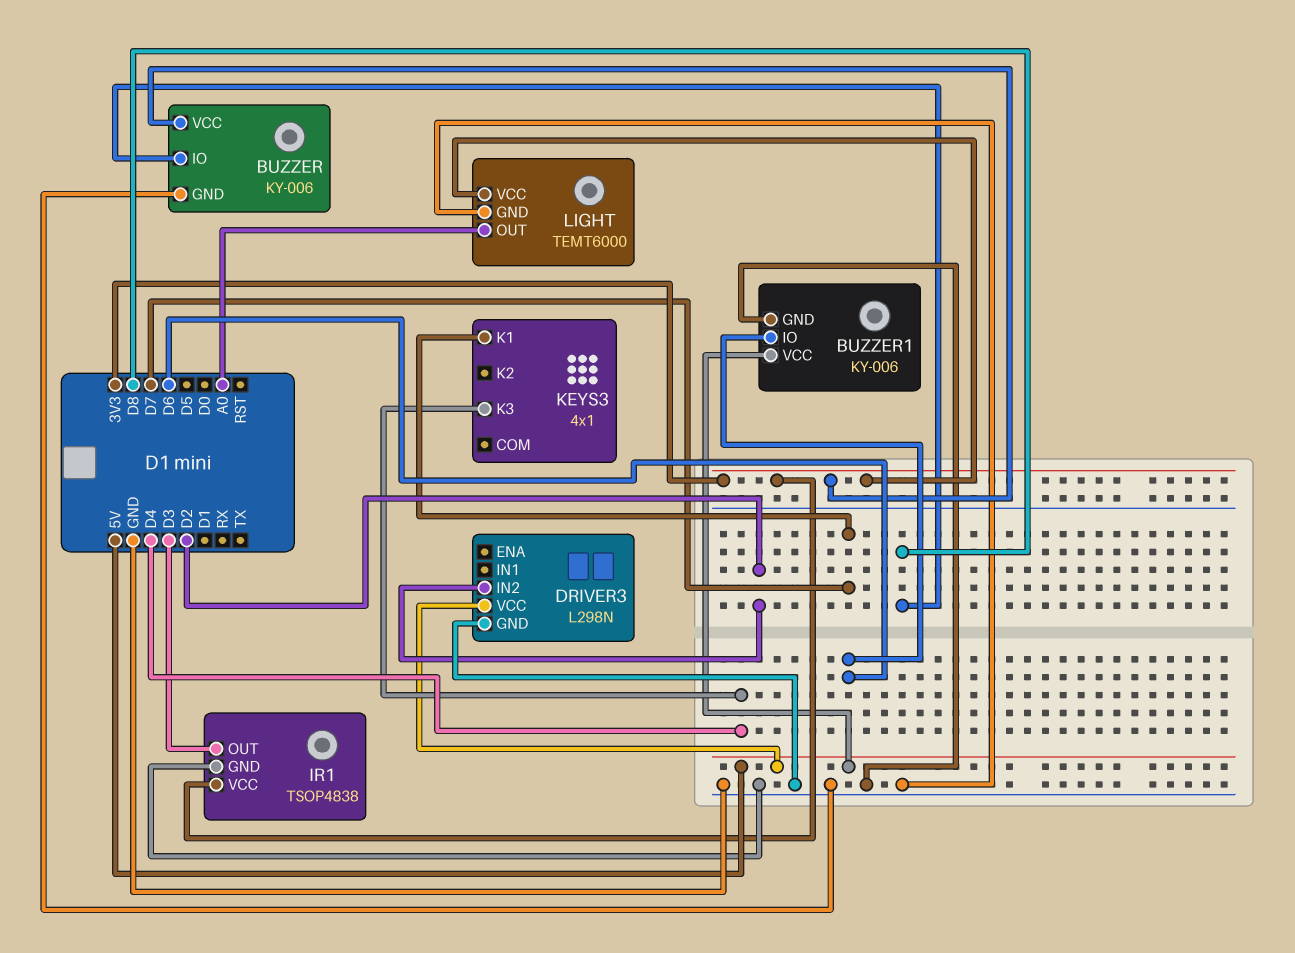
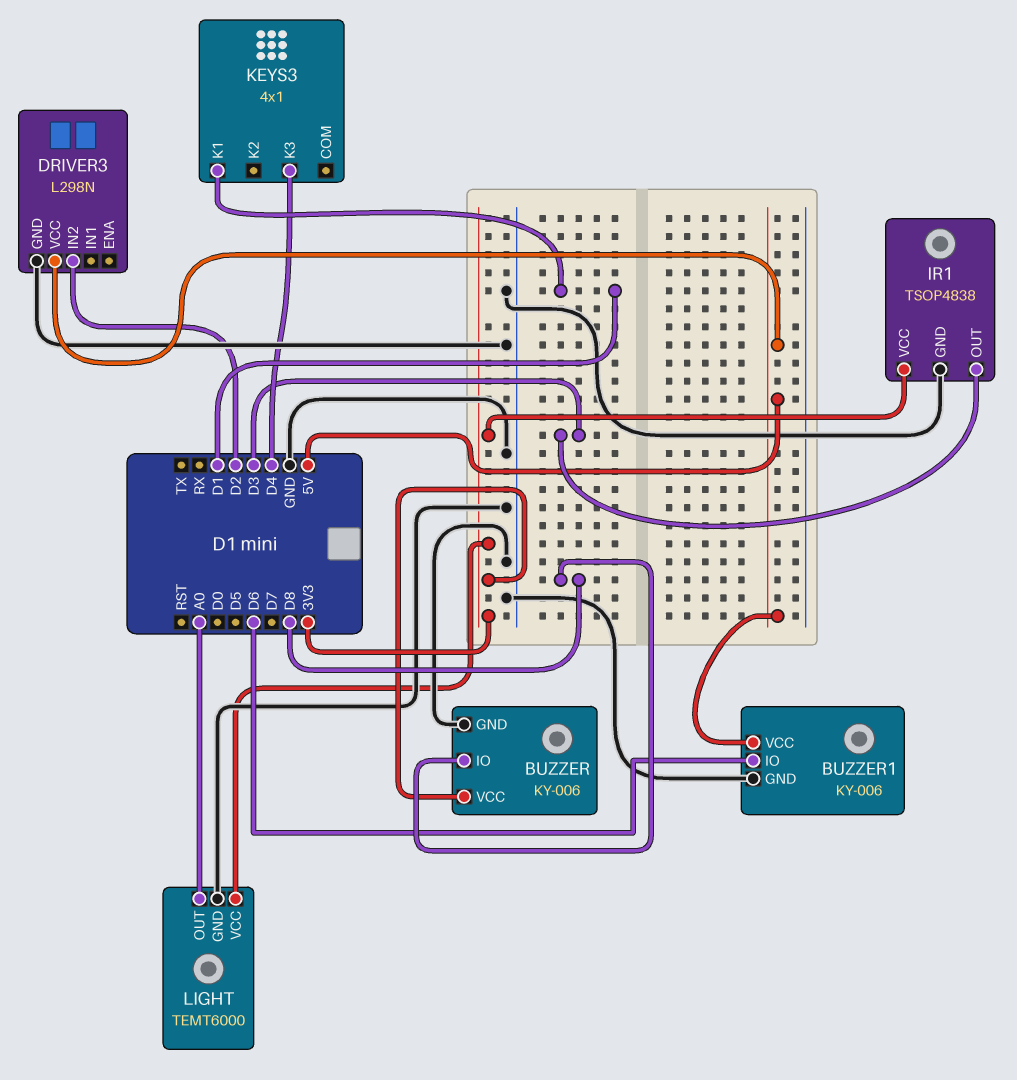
KEYS3 pin K1: D7 -> D1

